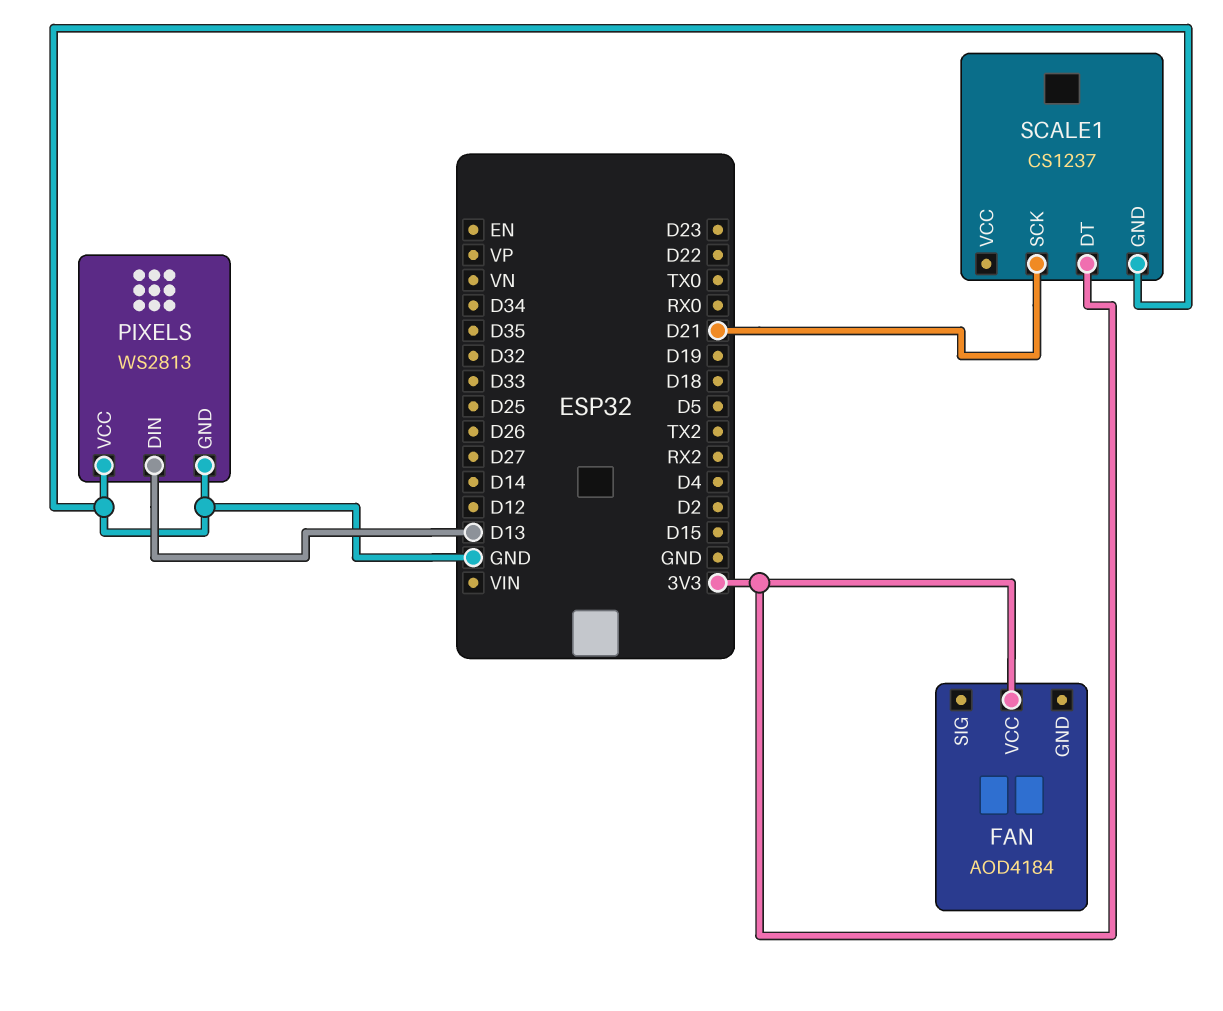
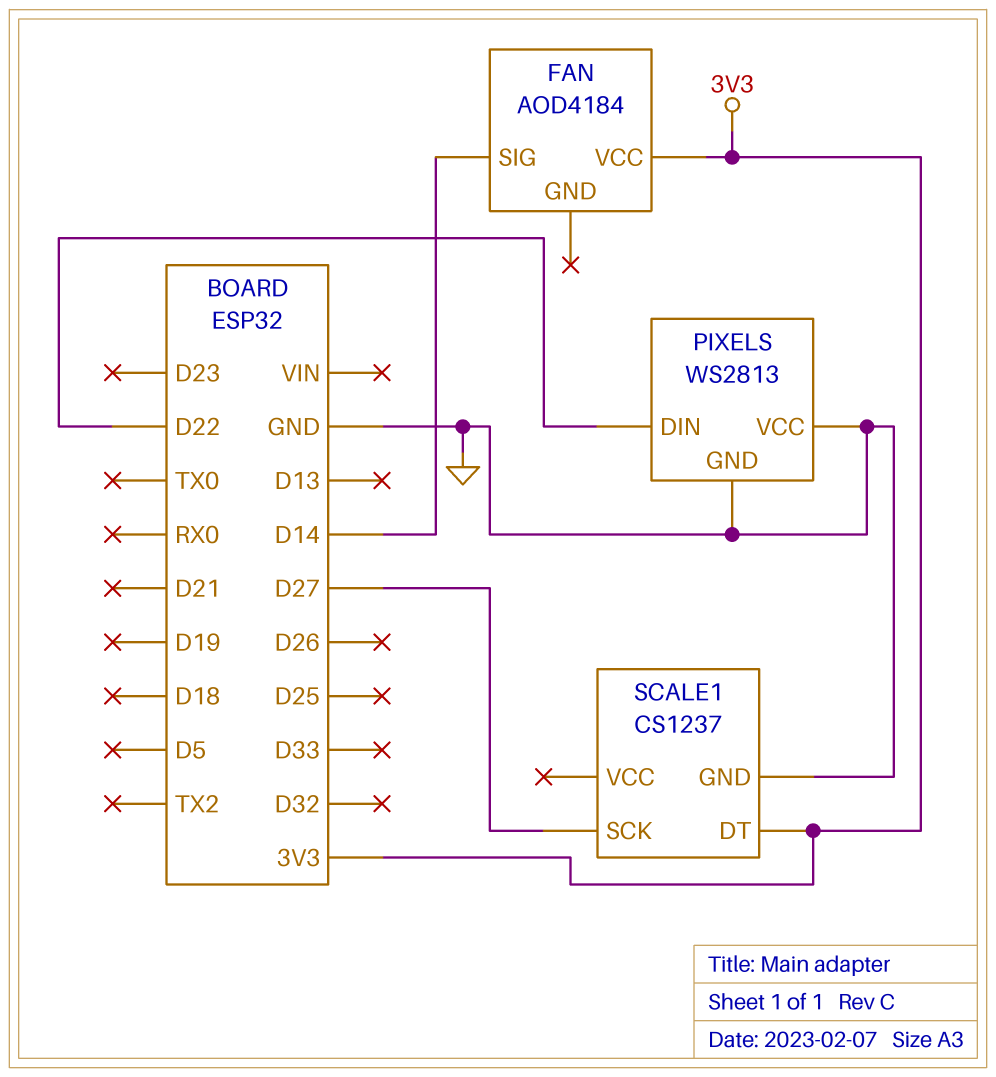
FAN pin SIG: none -> D14
PIXELS pin DIN: D13 -> D22
SCALE1 pin SCK: D21 -> D27

